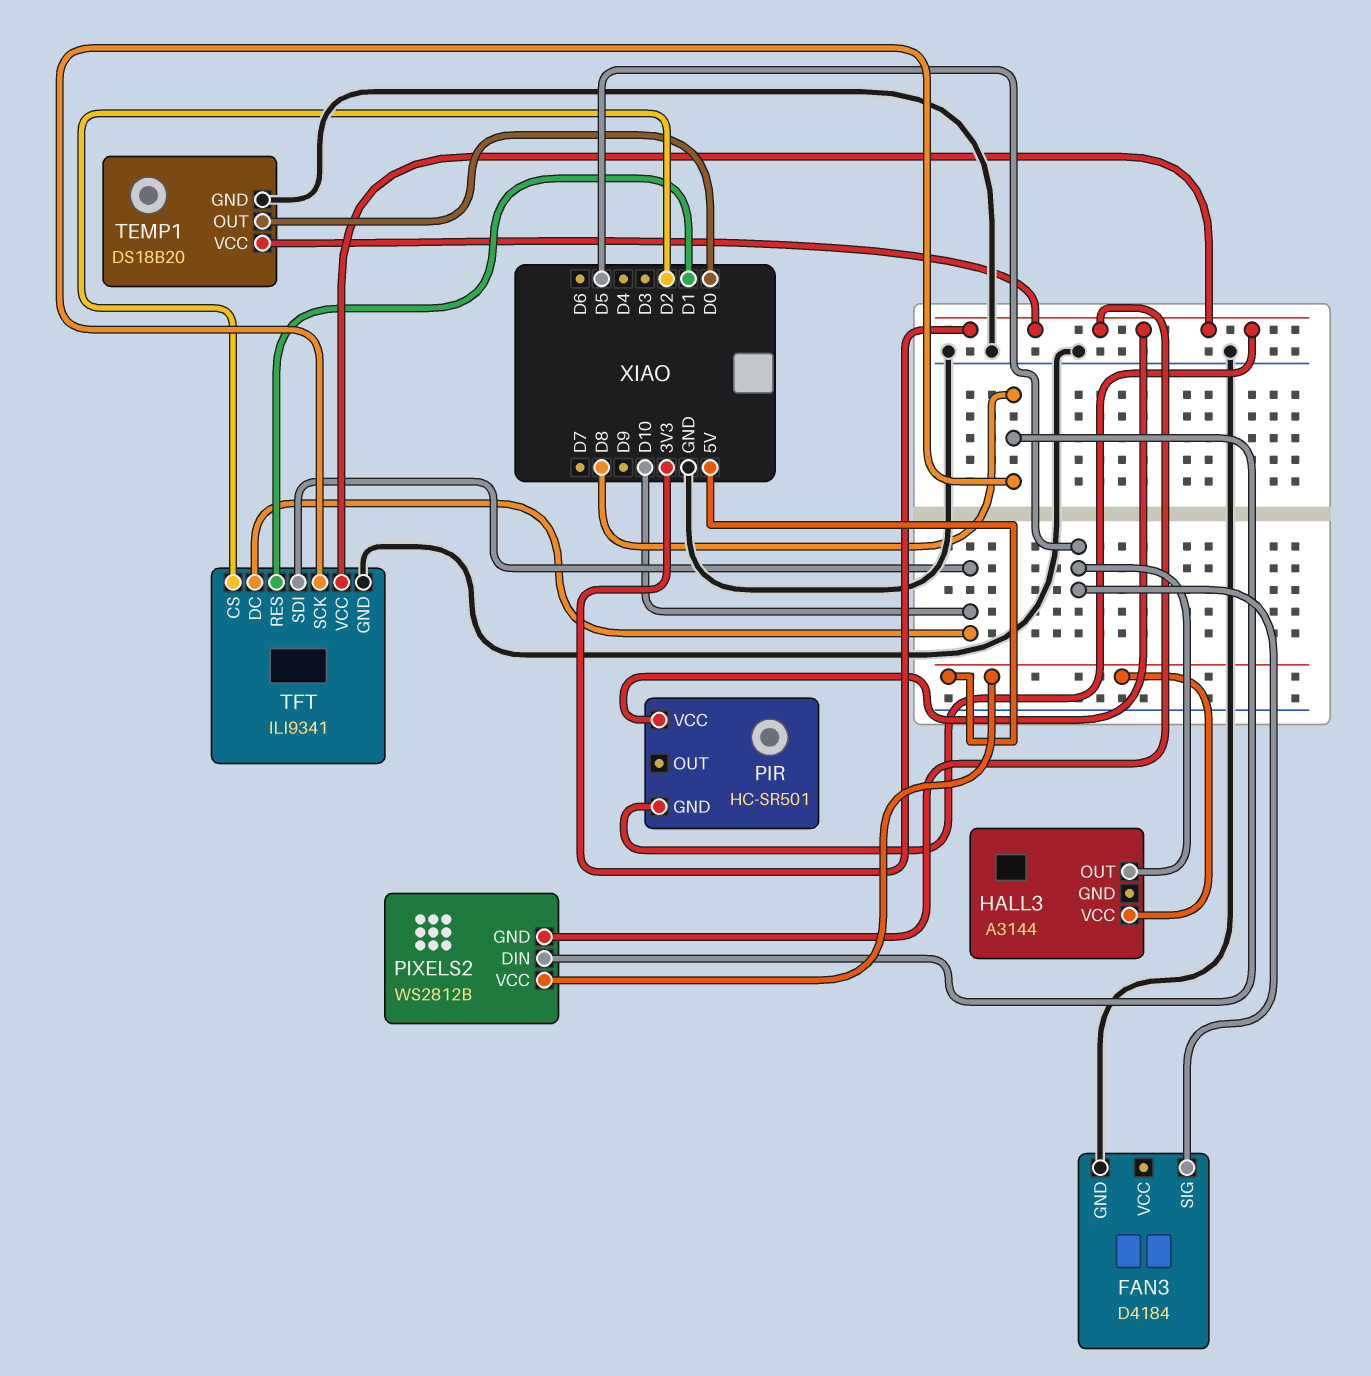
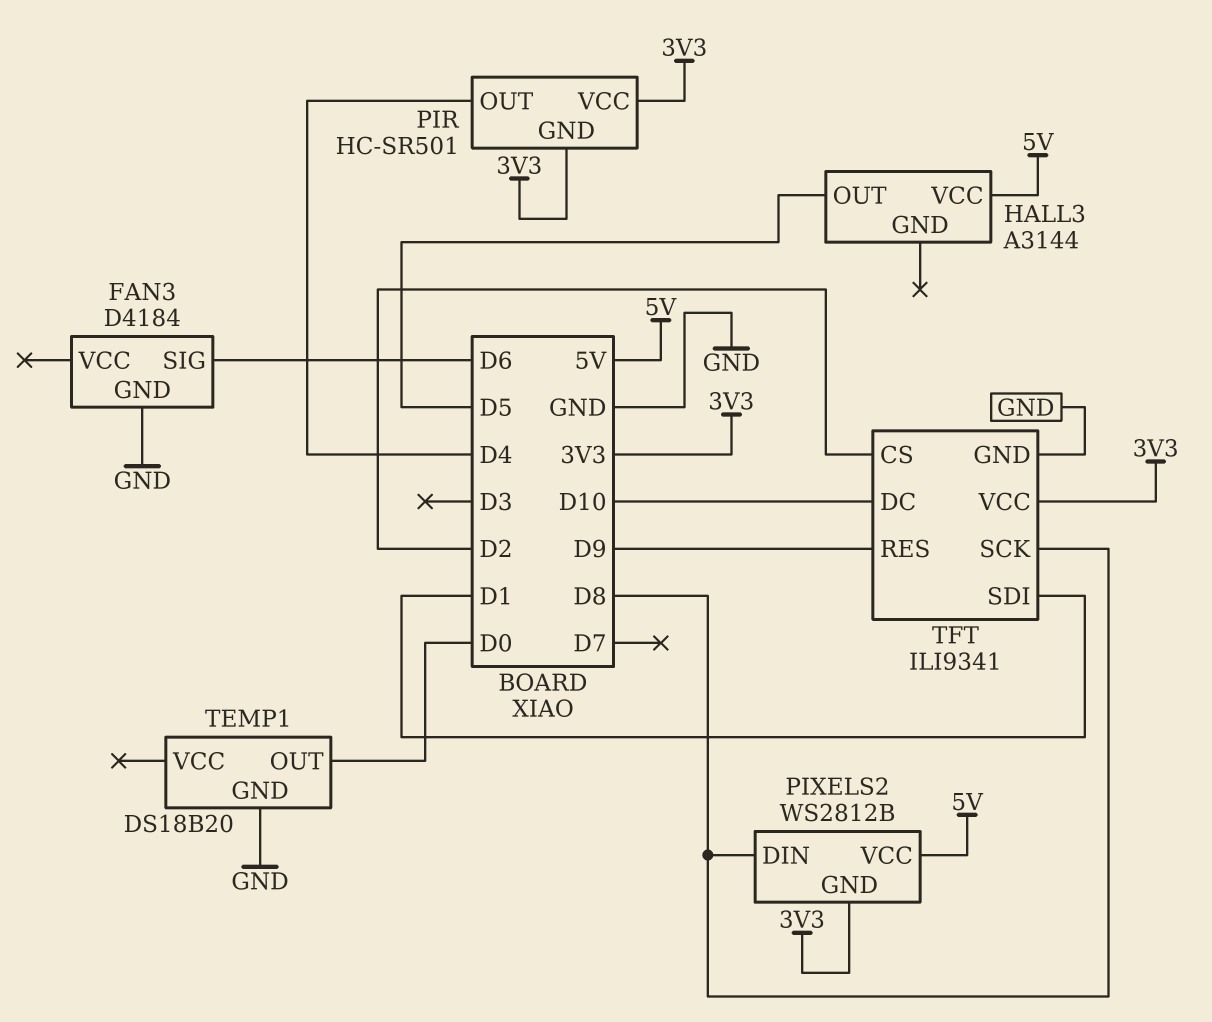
FAN3 pin SIG: D5 -> D6
PIR pin OUT: none -> D4
TEMP1 pin VCC: 3V3 -> none
TFT pin RES: D1 -> D9
TFT pin SDI: D10 -> D1

